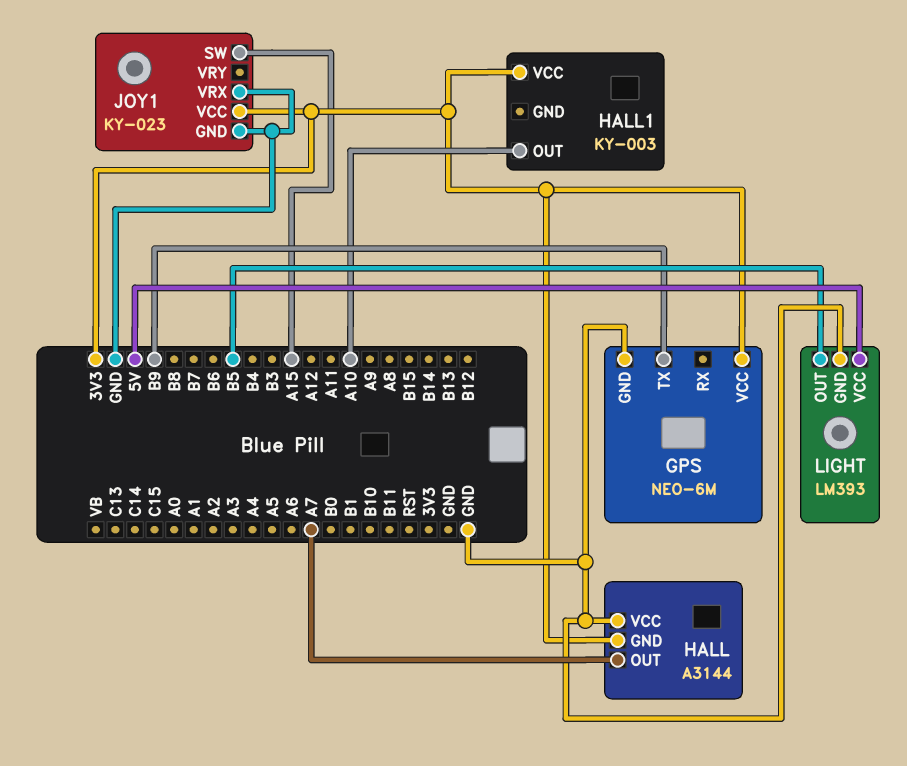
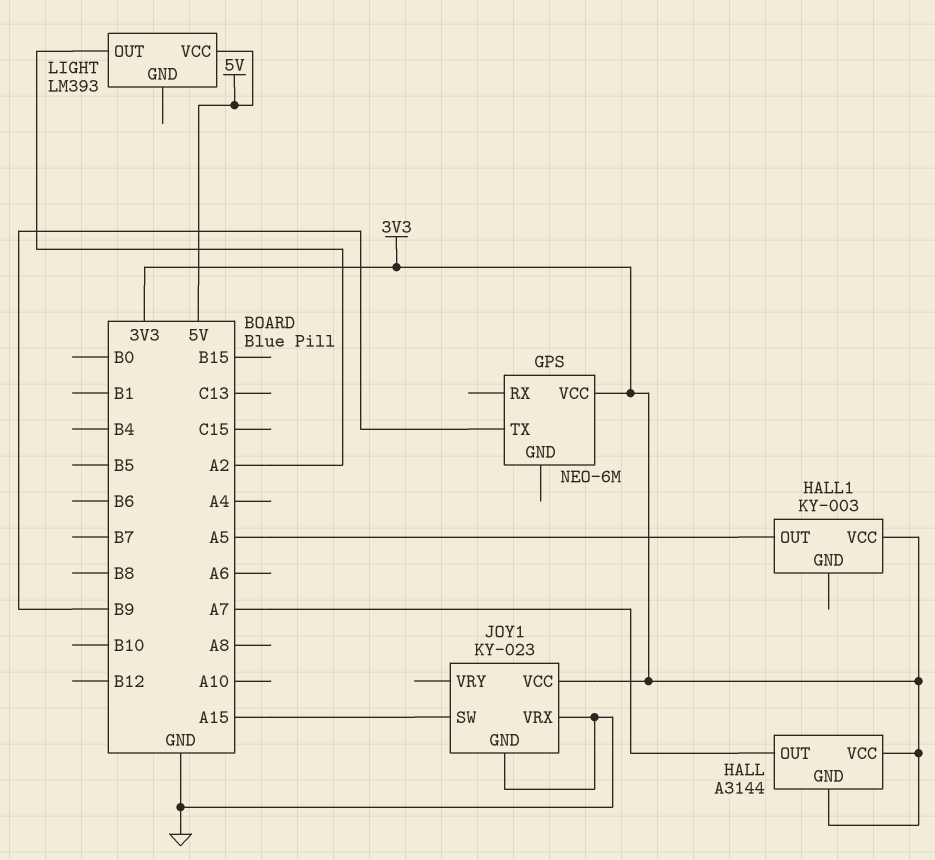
GPS pin GND: GND -> none
HALL pin VCC: GND -> 3V3
HALL1 pin OUT: A10 -> A5
LIGHT pin GND: GND -> none
LIGHT pin OUT: B5 -> A2

